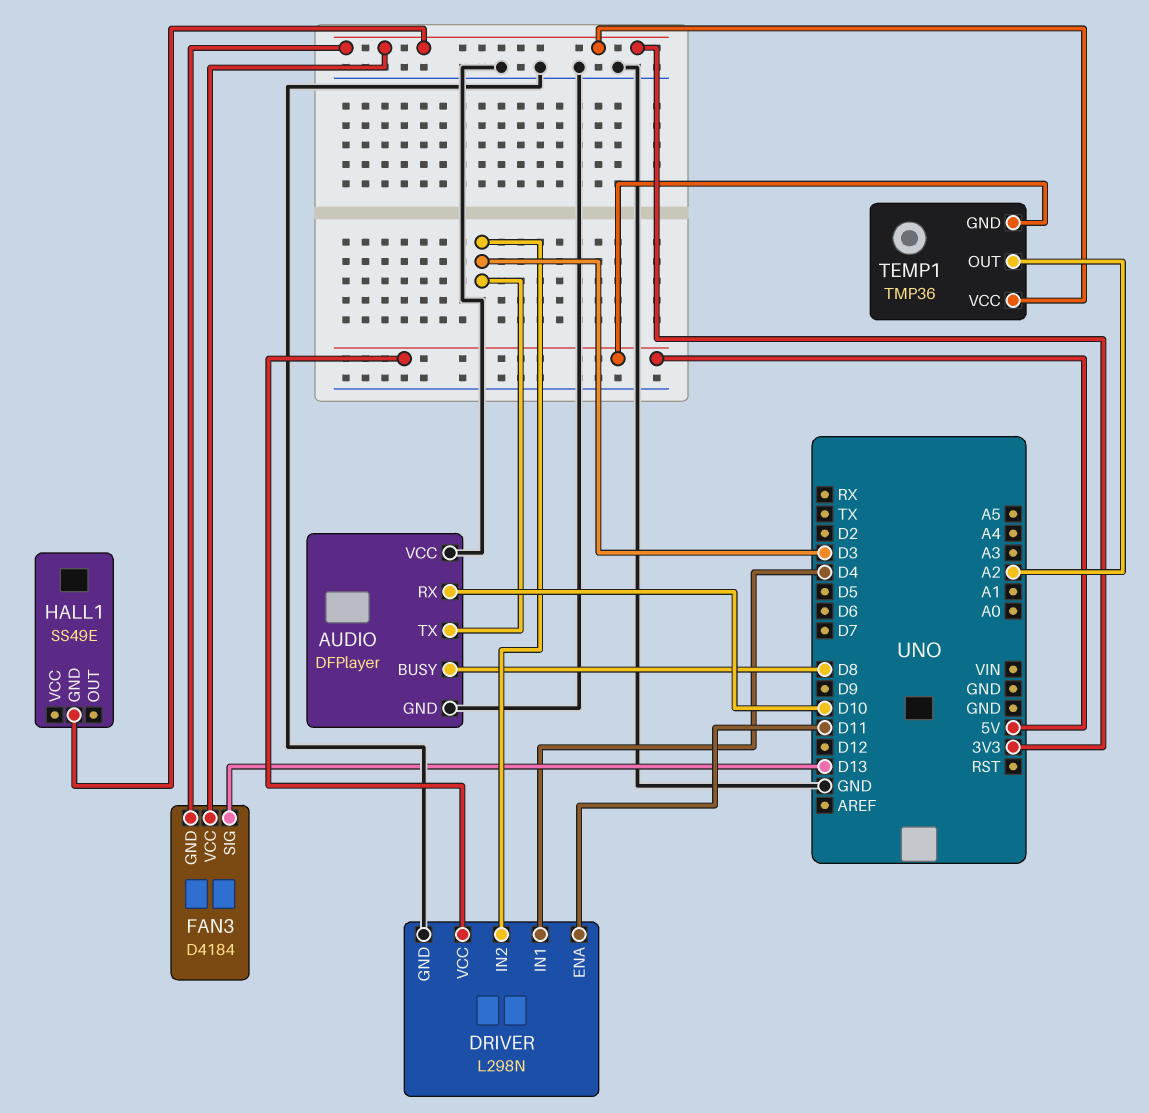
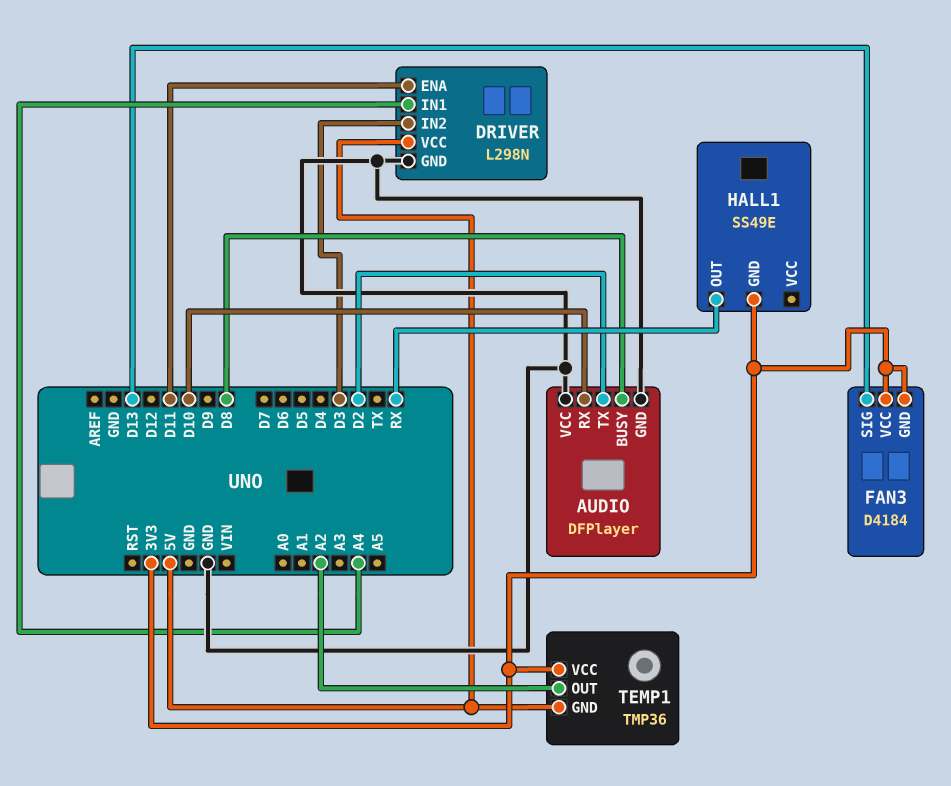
AUDIO pin TX: D3 -> D2
DRIVER pin IN1: D4 -> A4
HALL1 pin OUT: none -> RX

